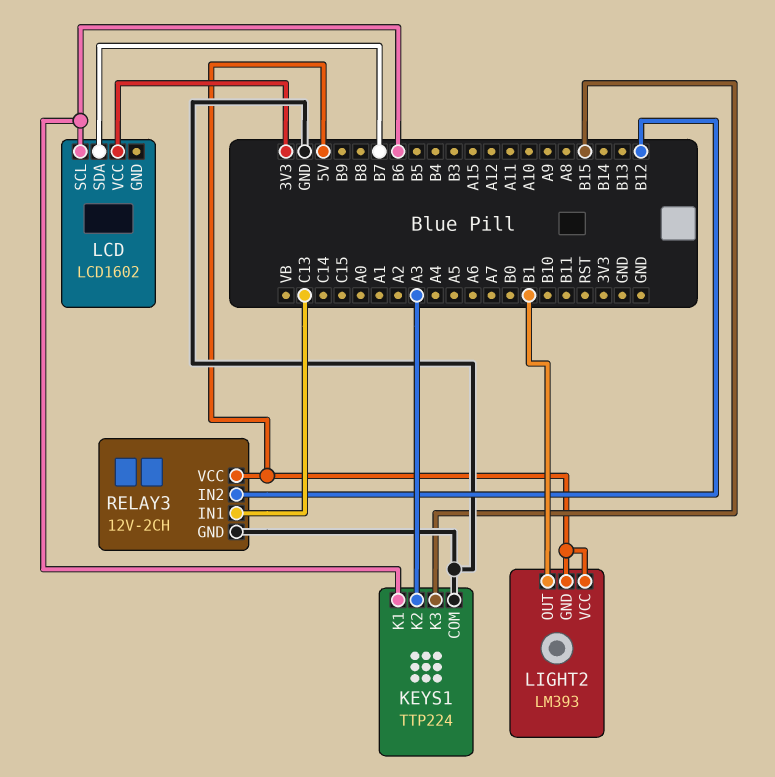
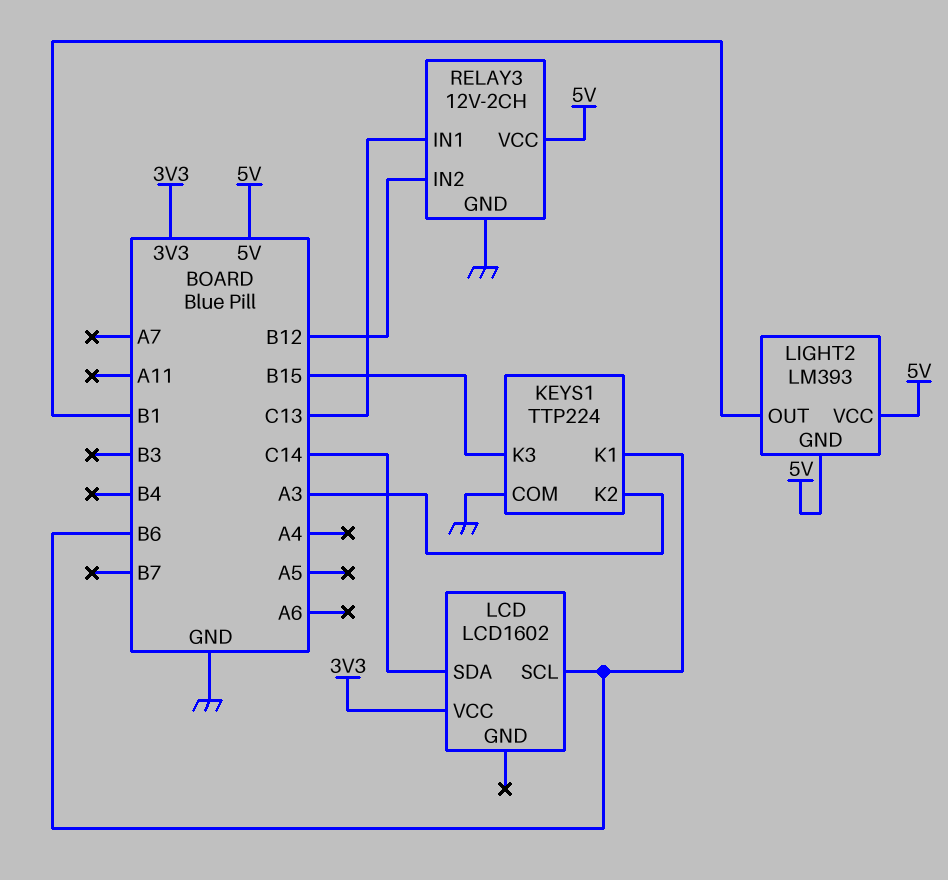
LCD pin SDA: B7 -> C14

